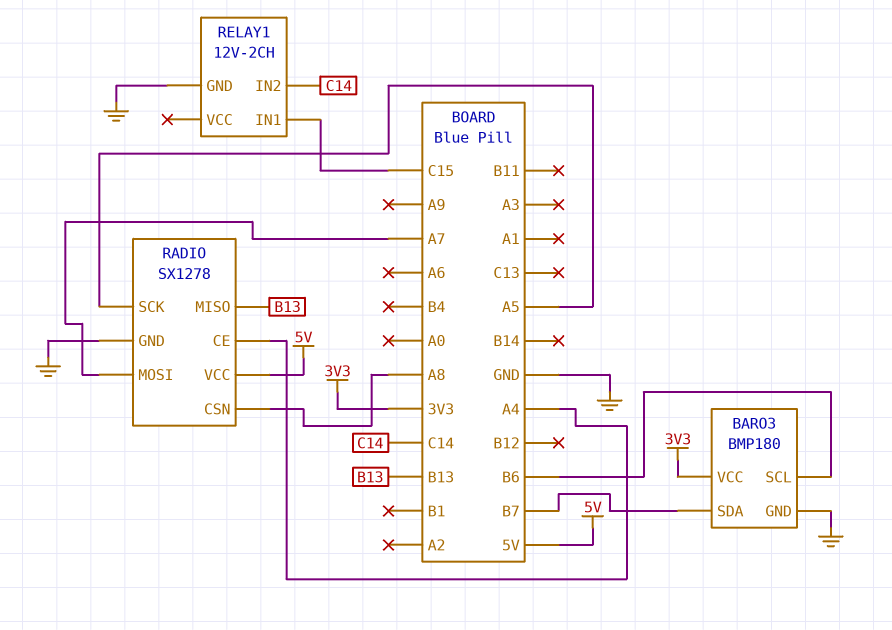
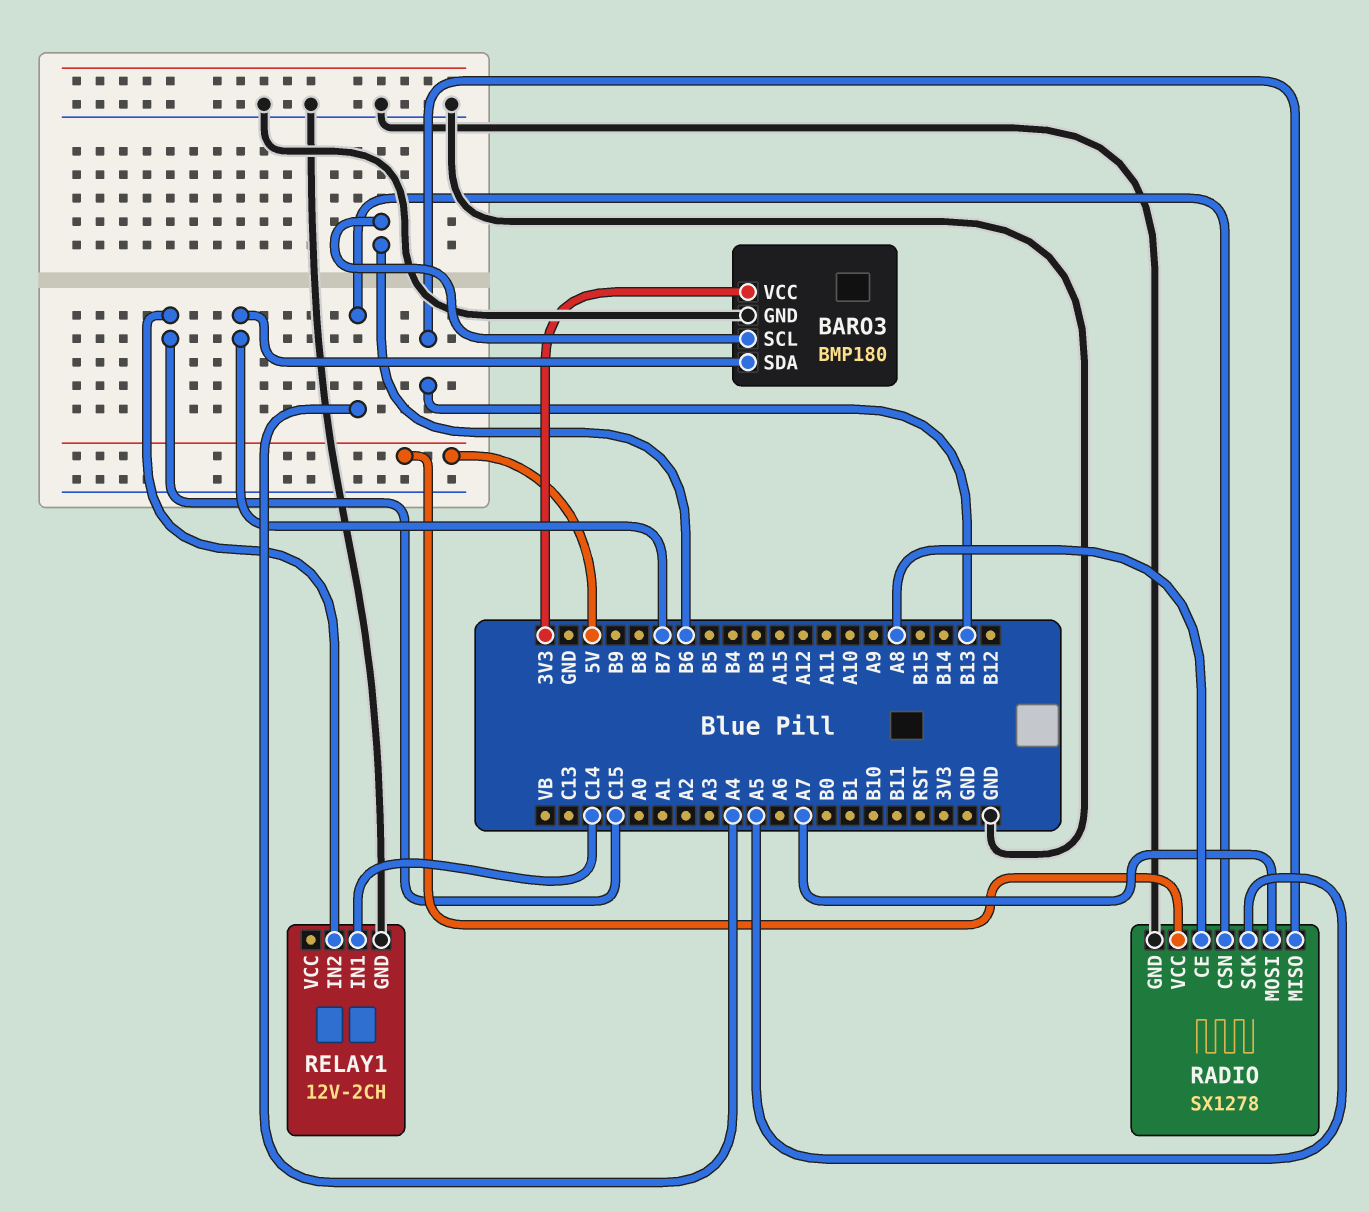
RADIO pin CE: A4 -> A8
RADIO pin CSN: A8 -> A4
RELAY1 pin IN1: C15 -> C14
RELAY1 pin IN2: C14 -> C15

